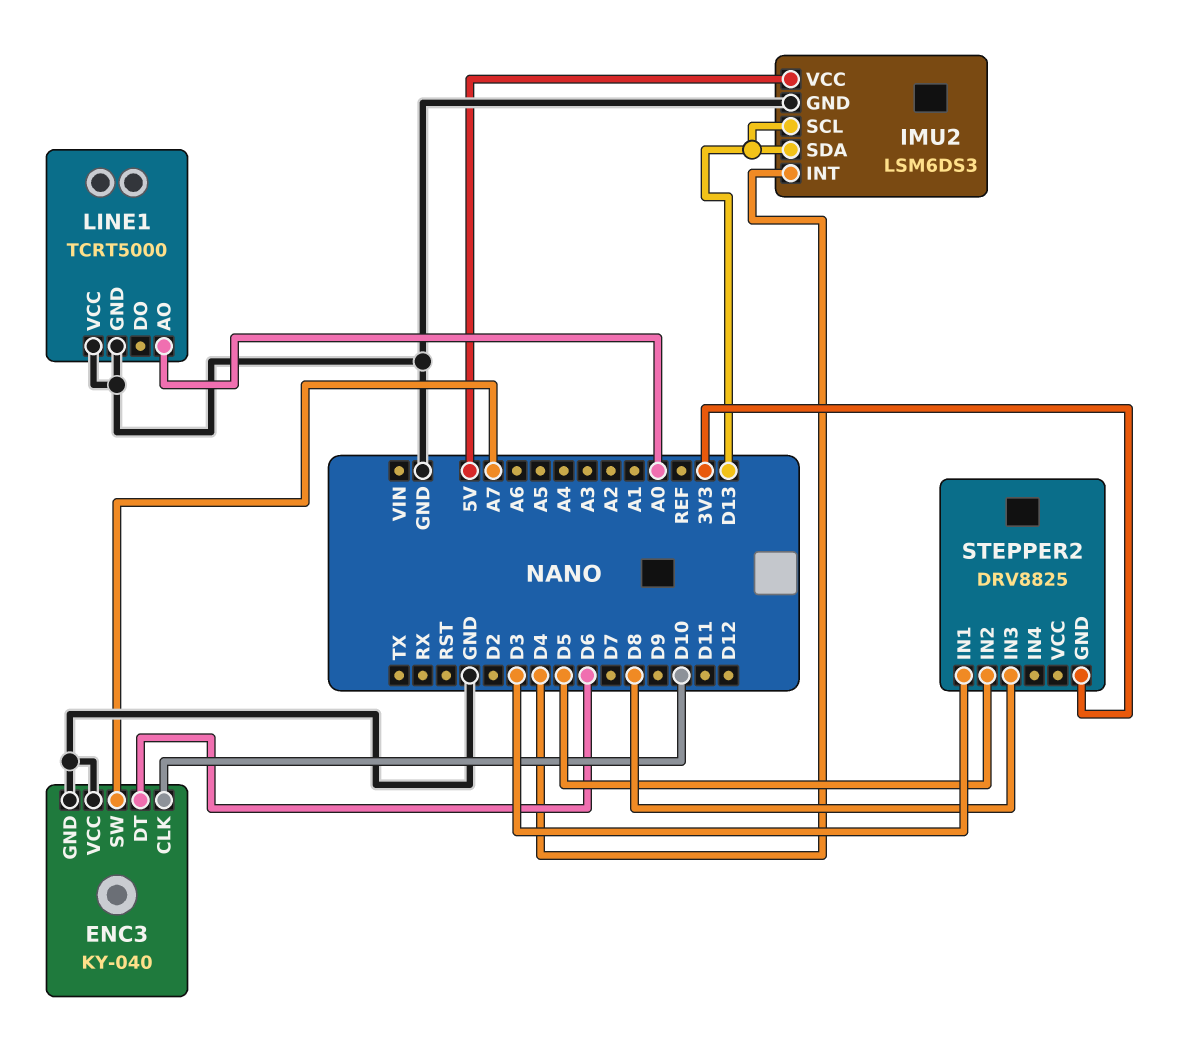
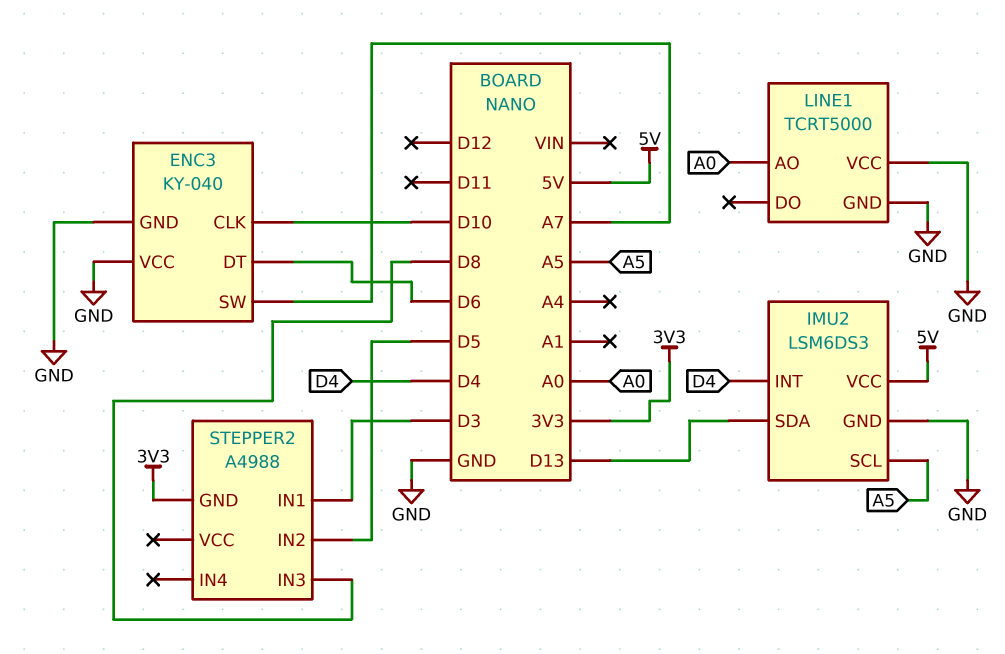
IMU2 pin SCL: D13 -> A5
STEPPER2: DRV8825 -> A4988

